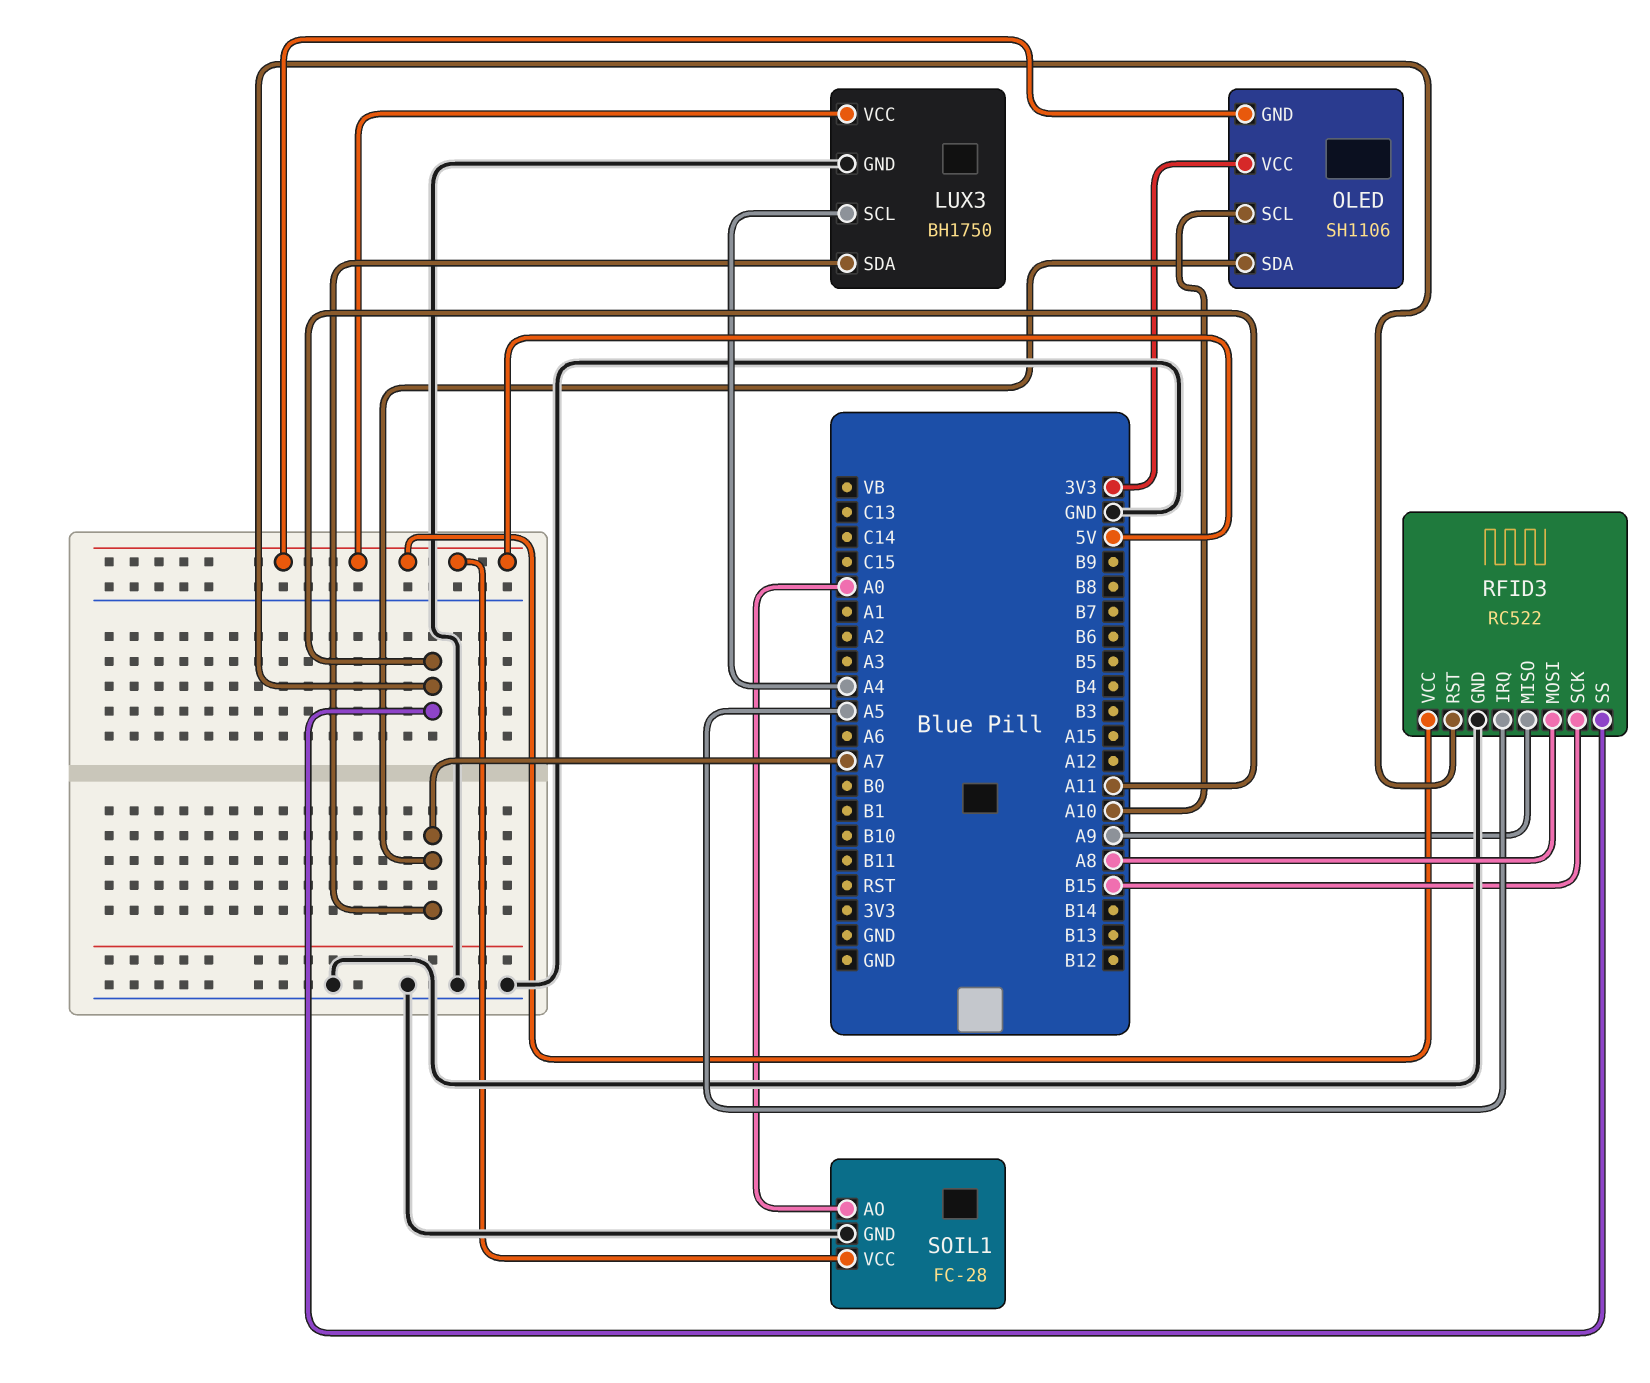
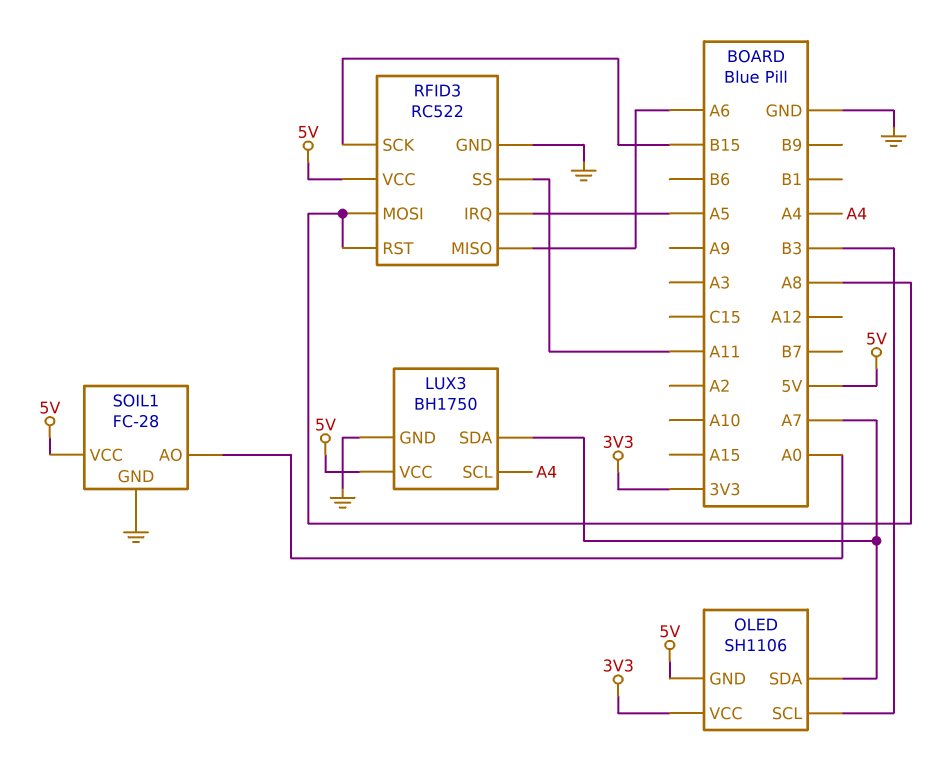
OLED pin SCL: A10 -> B3
RFID3 pin MISO: A9 -> A6
RFID3 pin RST: A11 -> A8

